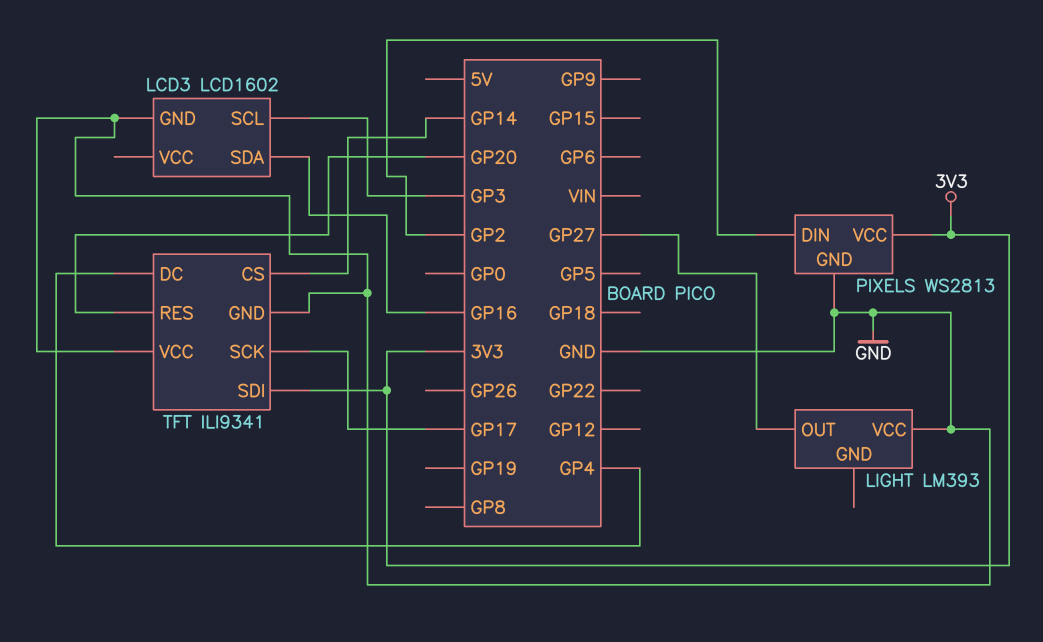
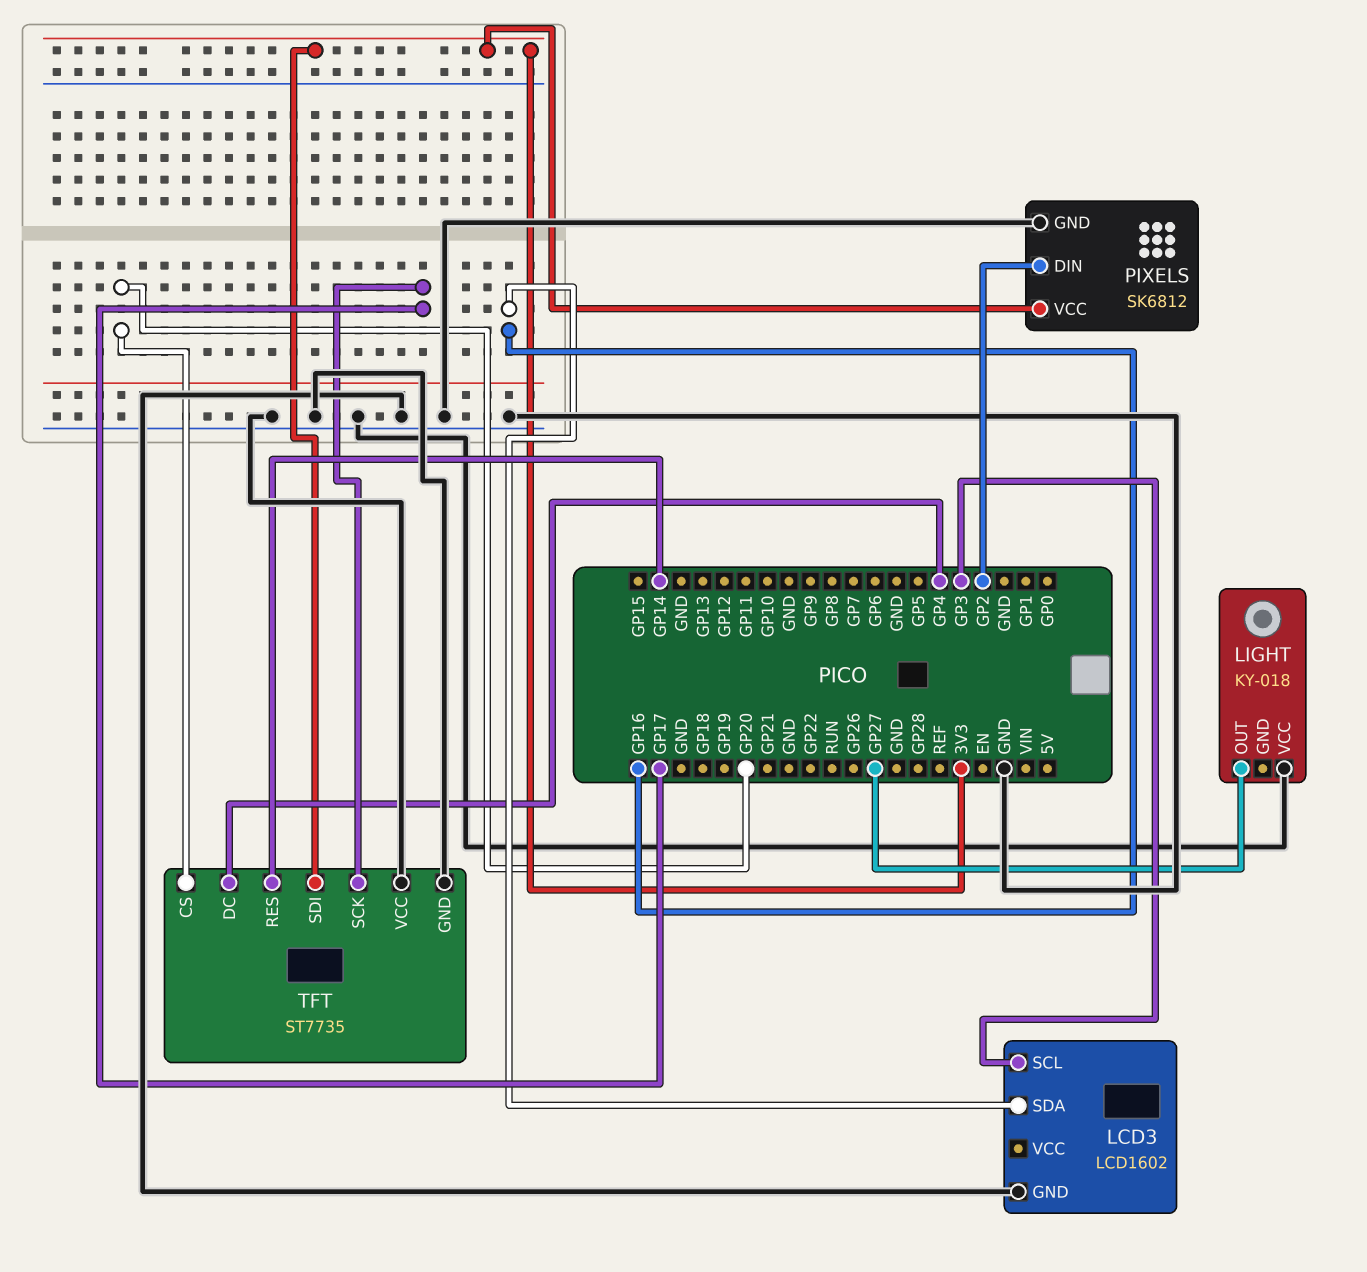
LIGHT: LM393 -> KY-018
PIXELS: WS2813 -> SK6812
TFT: ILI9341 -> ST7735
TFT pin CS: GP14 -> GP20
TFT pin RES: GP20 -> GP14

